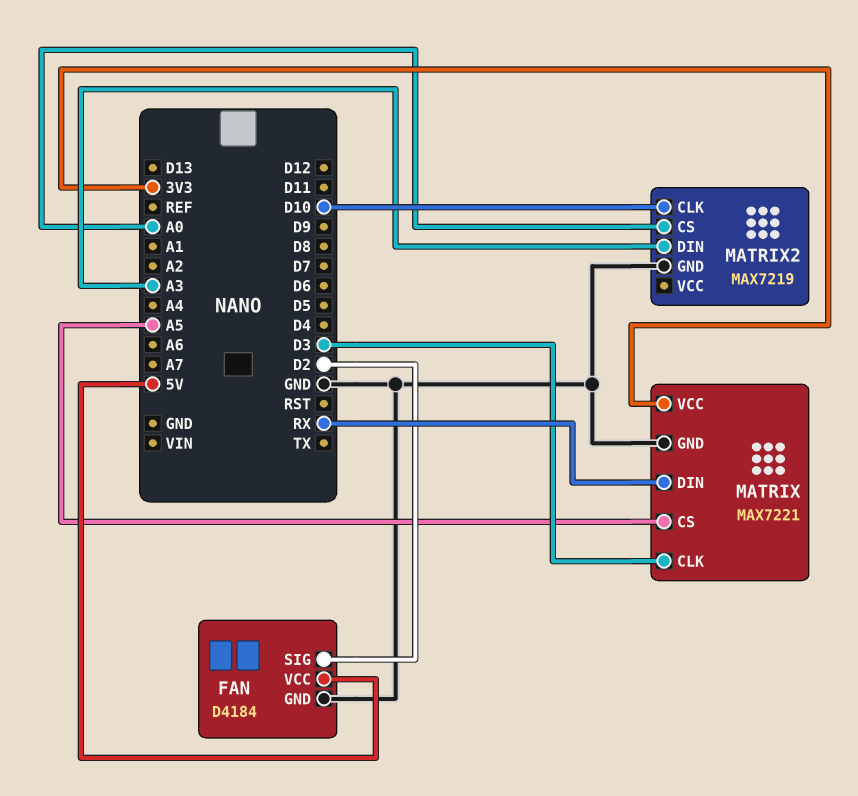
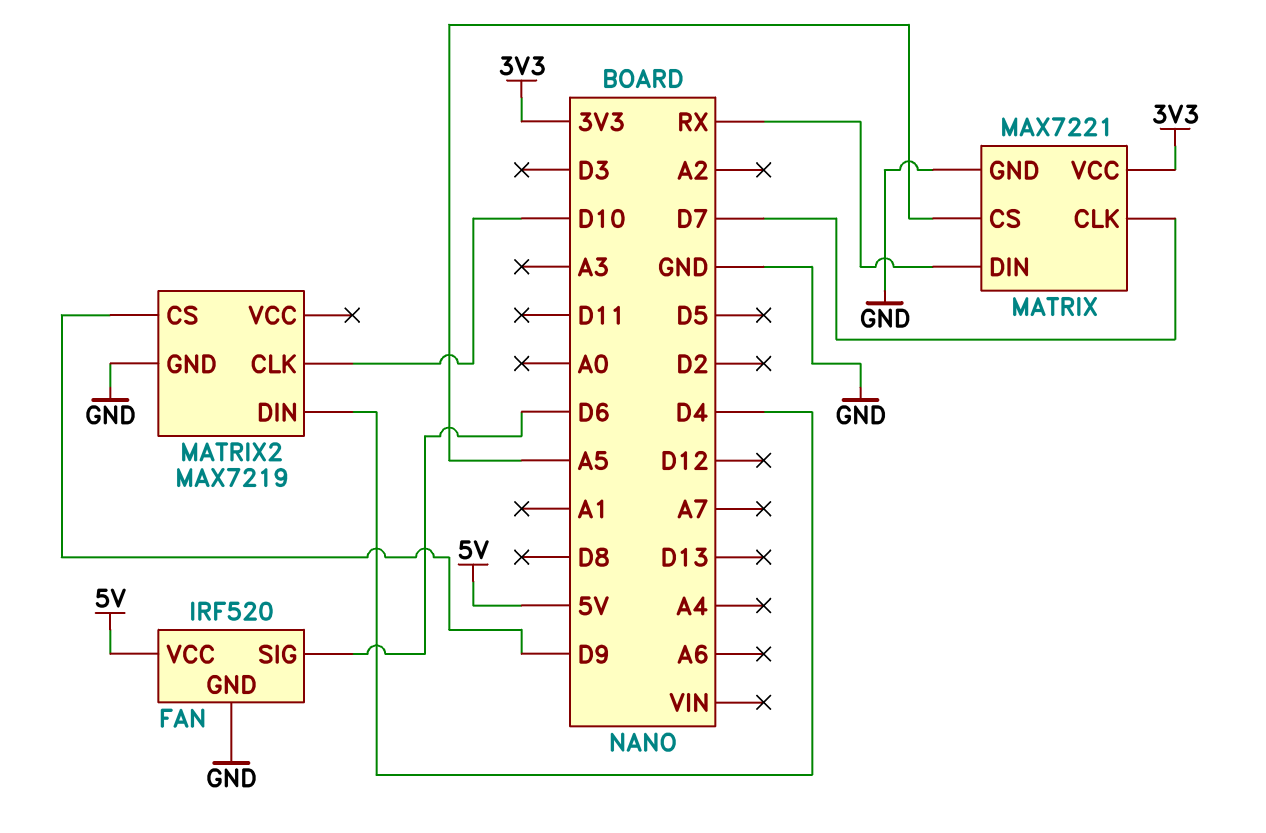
FAN: D4184 -> IRF520
FAN pin SIG: D2 -> D6
MATRIX pin CLK: D3 -> D7
MATRIX2 pin CS: A0 -> D9
MATRIX2 pin DIN: A3 -> D4

